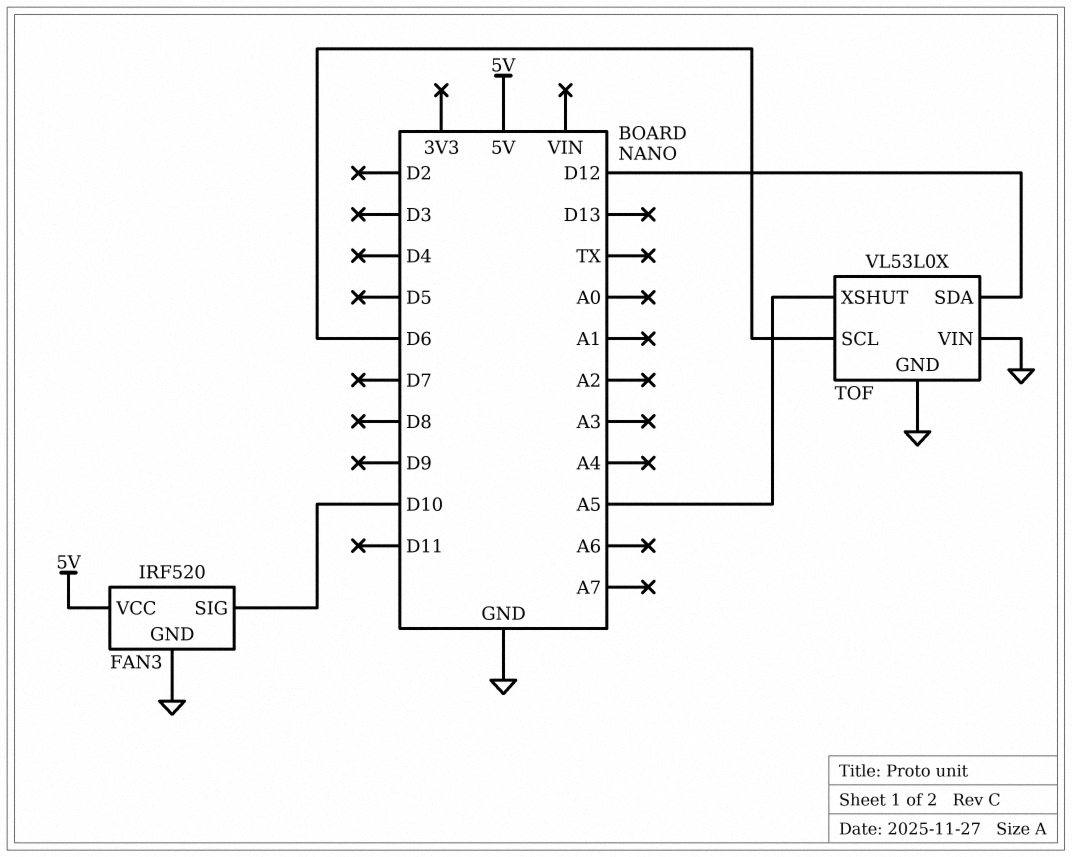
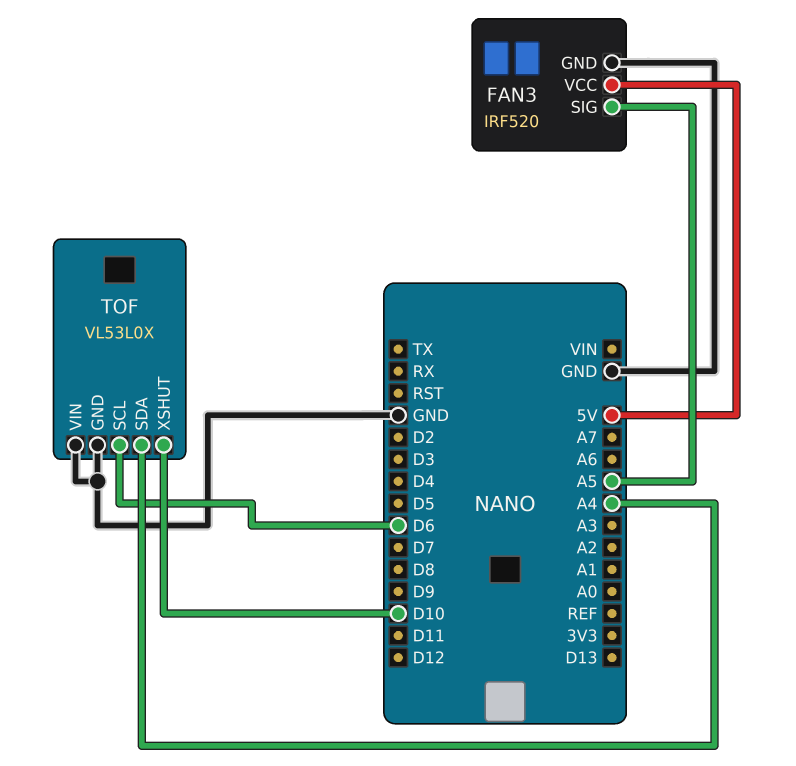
FAN3 pin SIG: D10 -> A5
TOF pin SDA: D12 -> A4
TOF pin XSHUT: A5 -> D10

